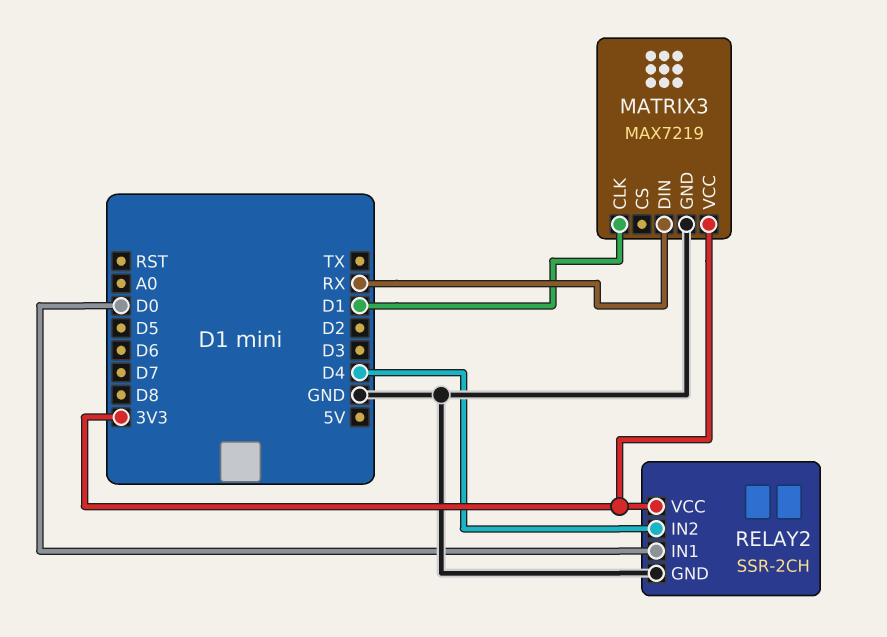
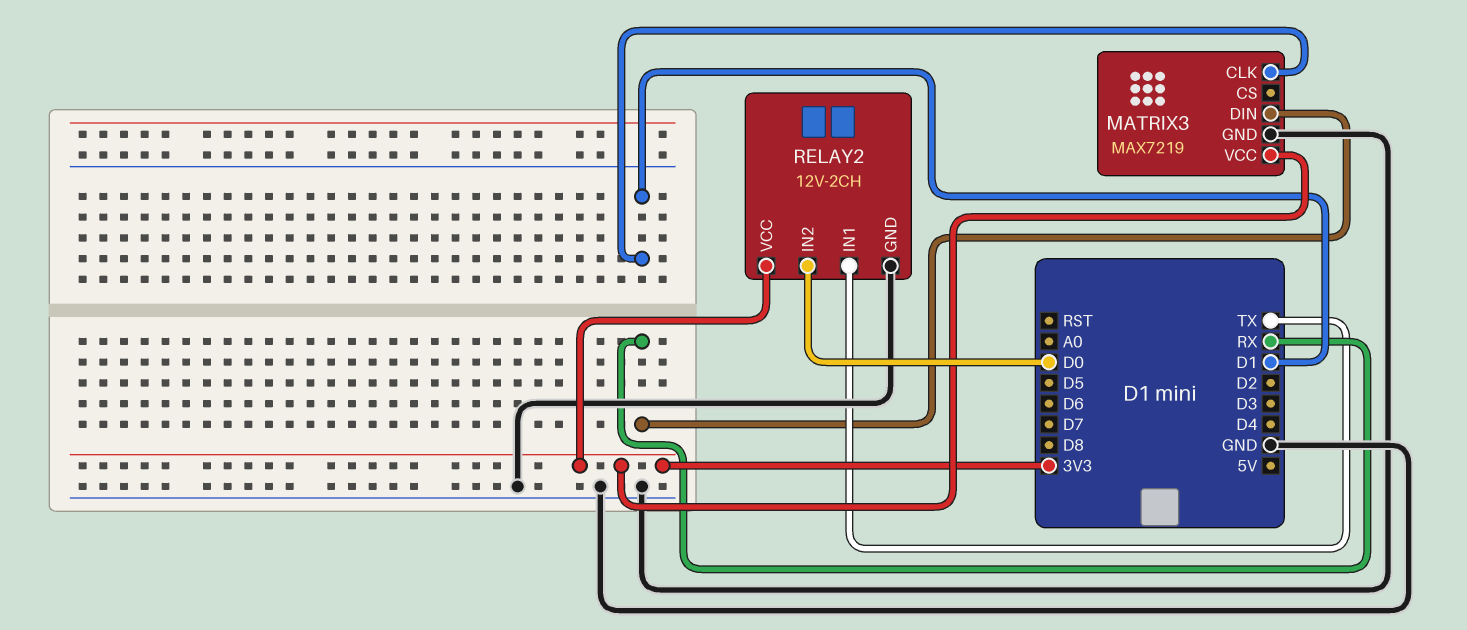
RELAY2: SSR-2CH -> 12V-2CH
RELAY2 pin IN1: D0 -> TX
RELAY2 pin IN2: D4 -> D0

